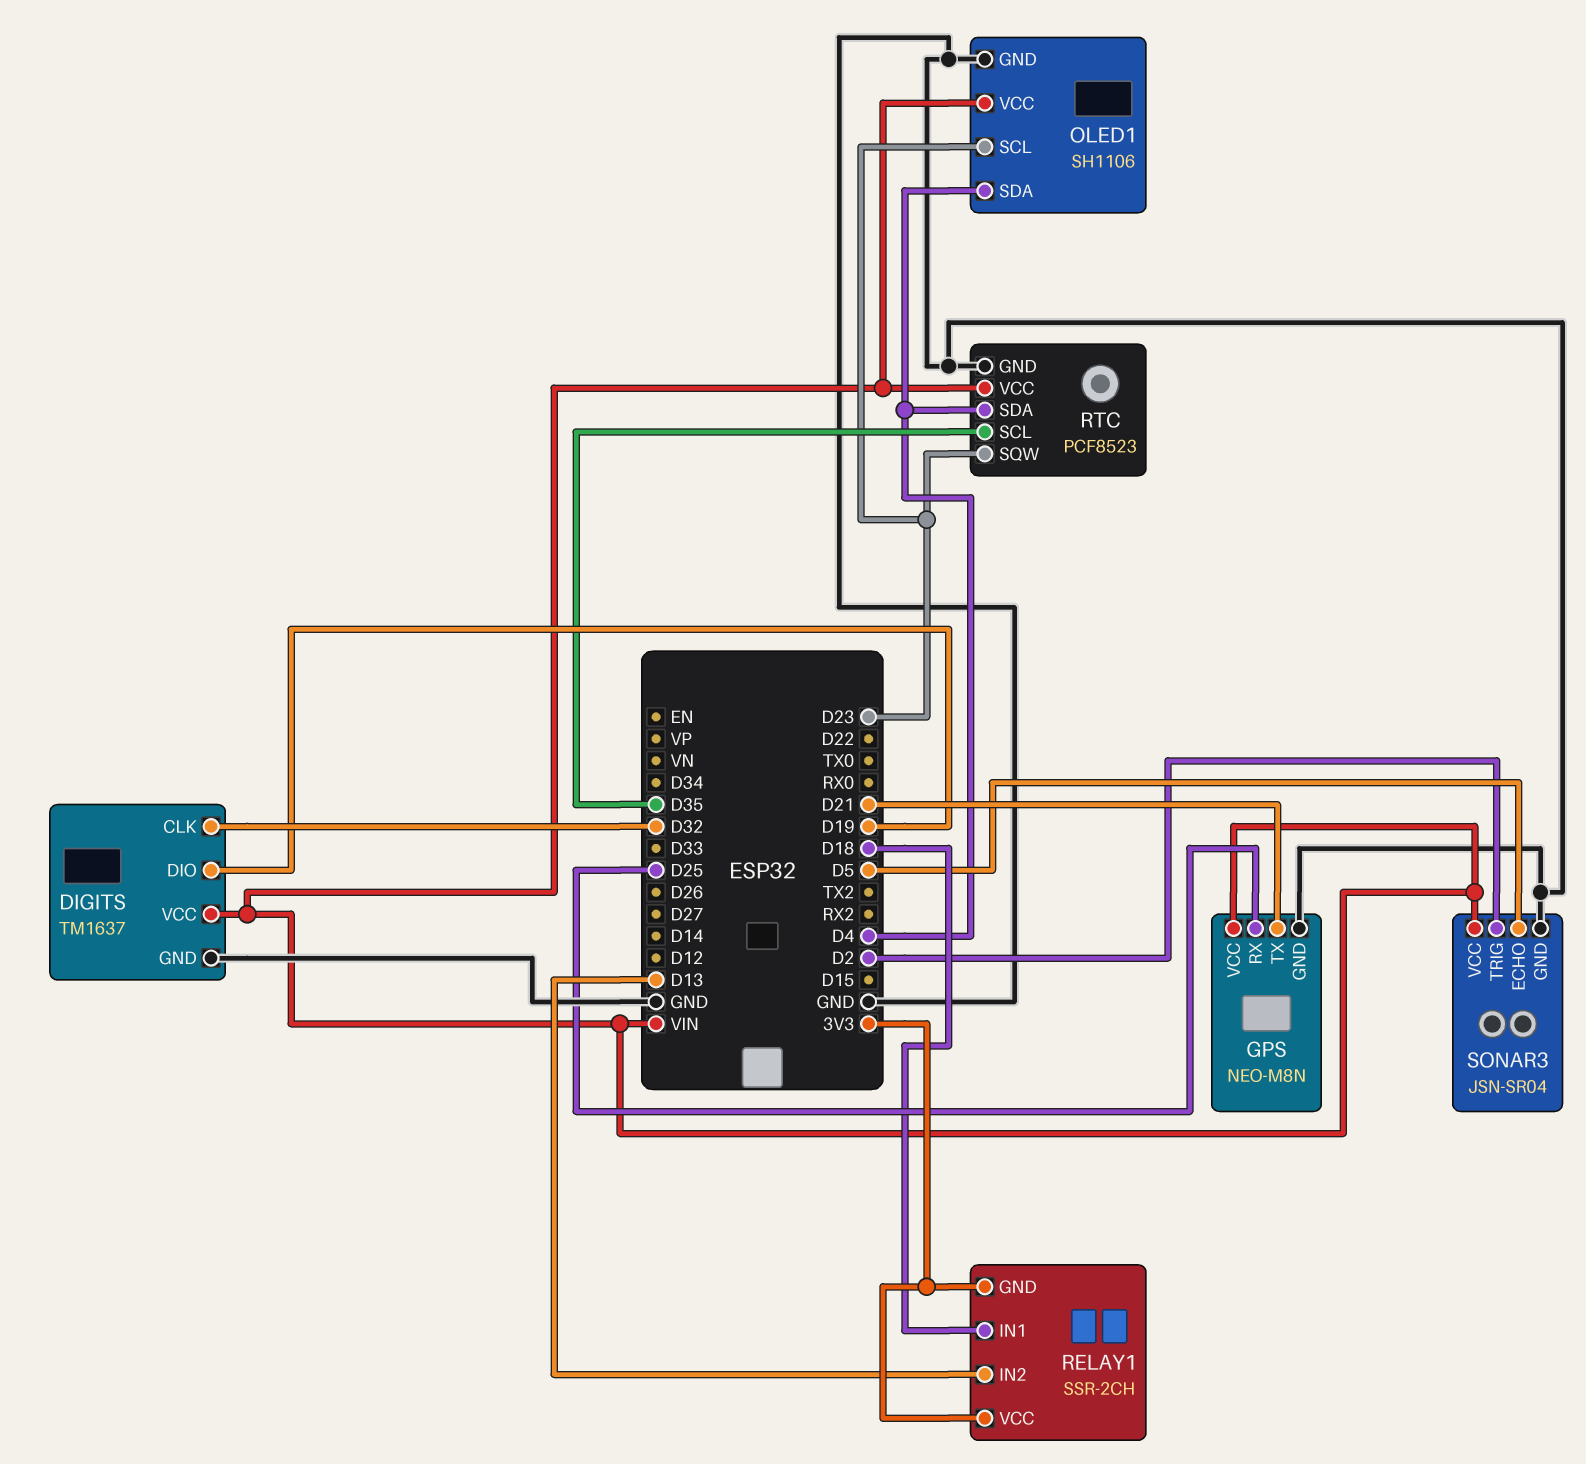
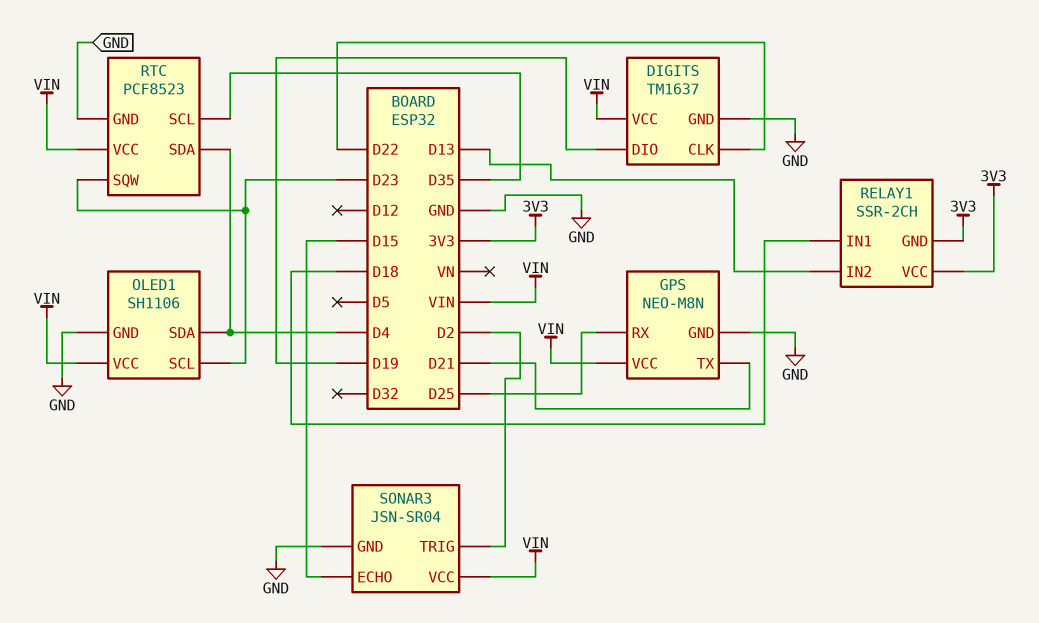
DIGITS pin CLK: D32 -> D22
SONAR3 pin ECHO: D5 -> D15

